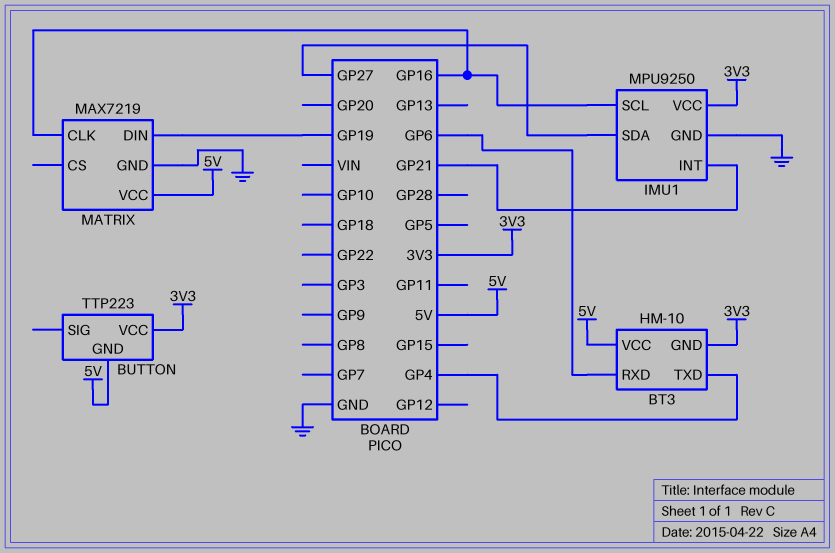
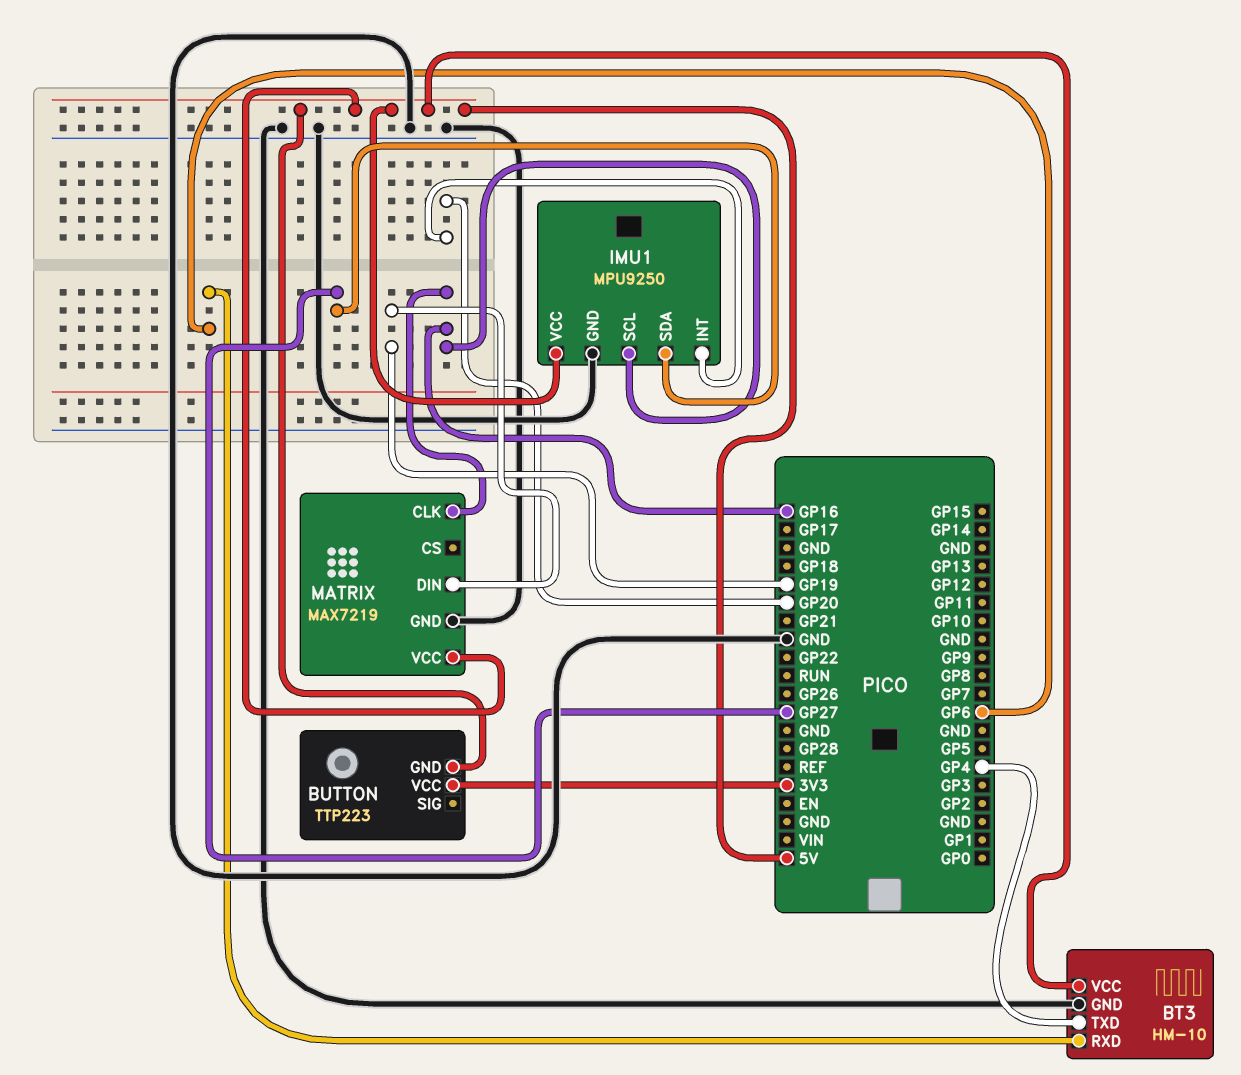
BT3 pin GND: 3V3 -> GND
IMU1 pin INT: GP21 -> GP20
IMU1 pin VCC: 3V3 -> 5V

